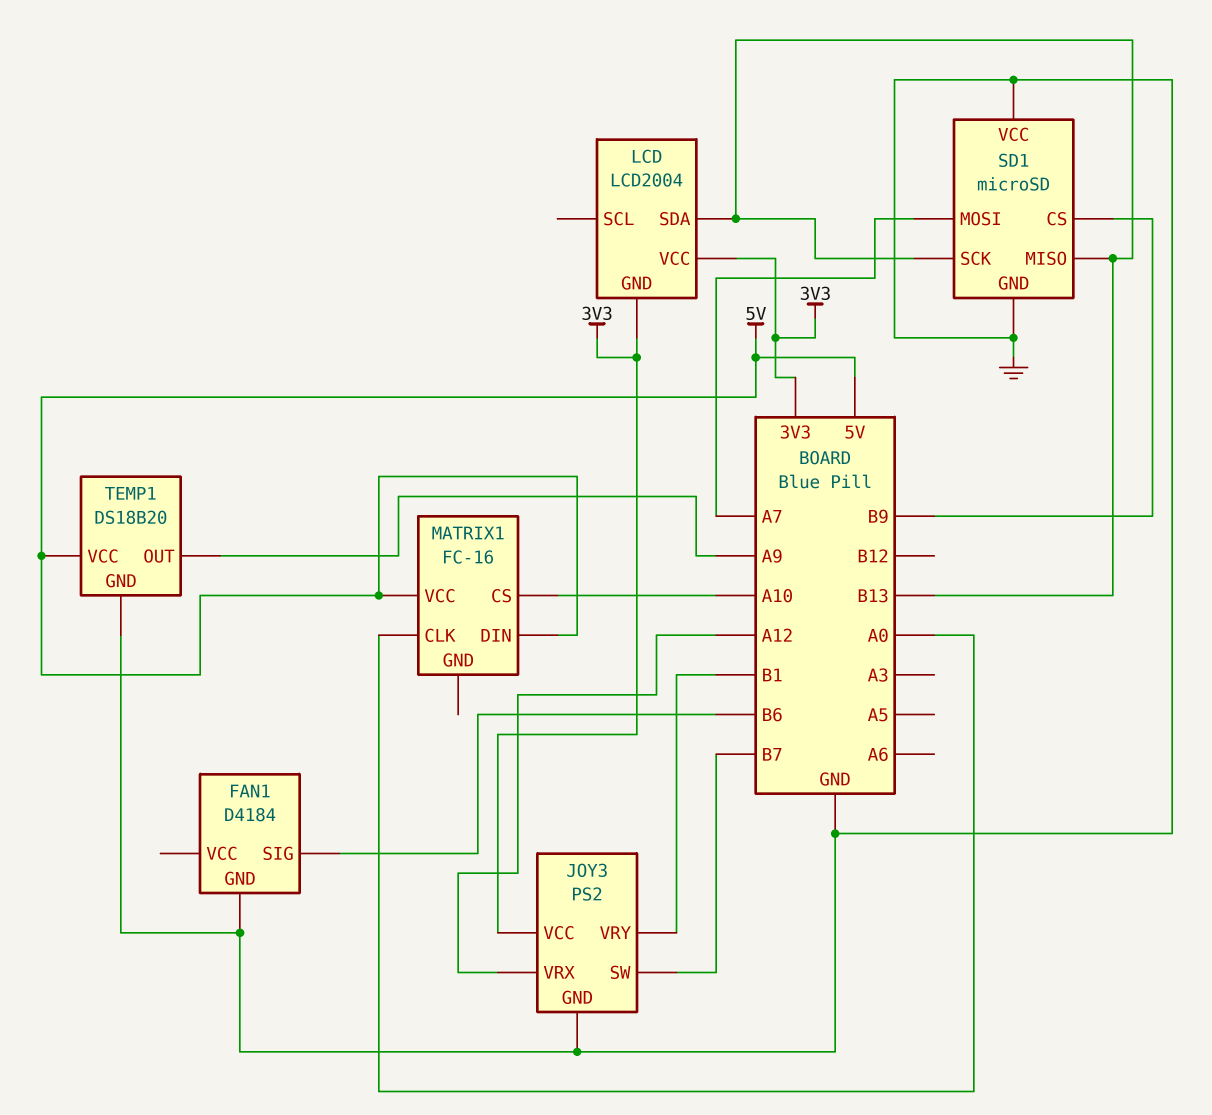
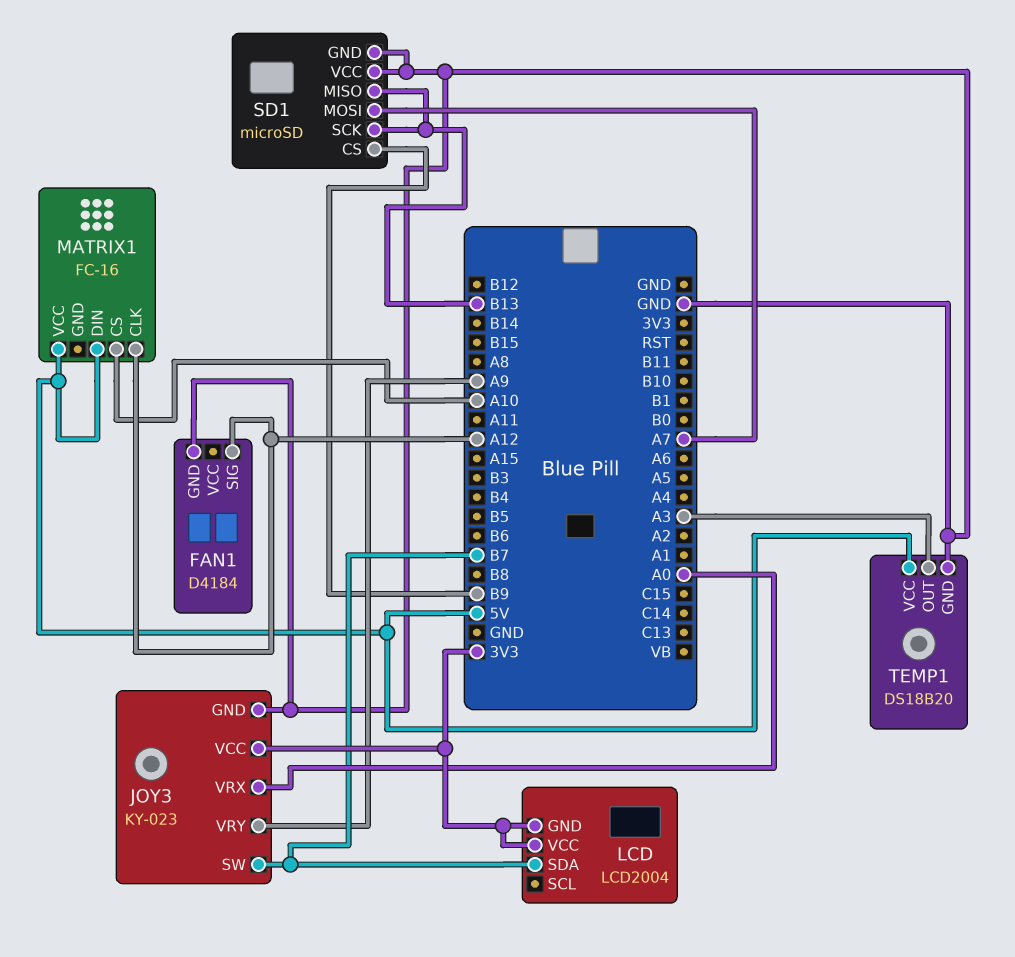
FAN1 pin SIG: B6 -> A12
JOY3: PS2 -> KY-023
JOY3 pin VRX: A12 -> A0
JOY3 pin VRY: B1 -> A9
LCD pin SDA: B13 -> B7
MATRIX1 pin CLK: A0 -> A12
TEMP1 pin OUT: A9 -> A3

